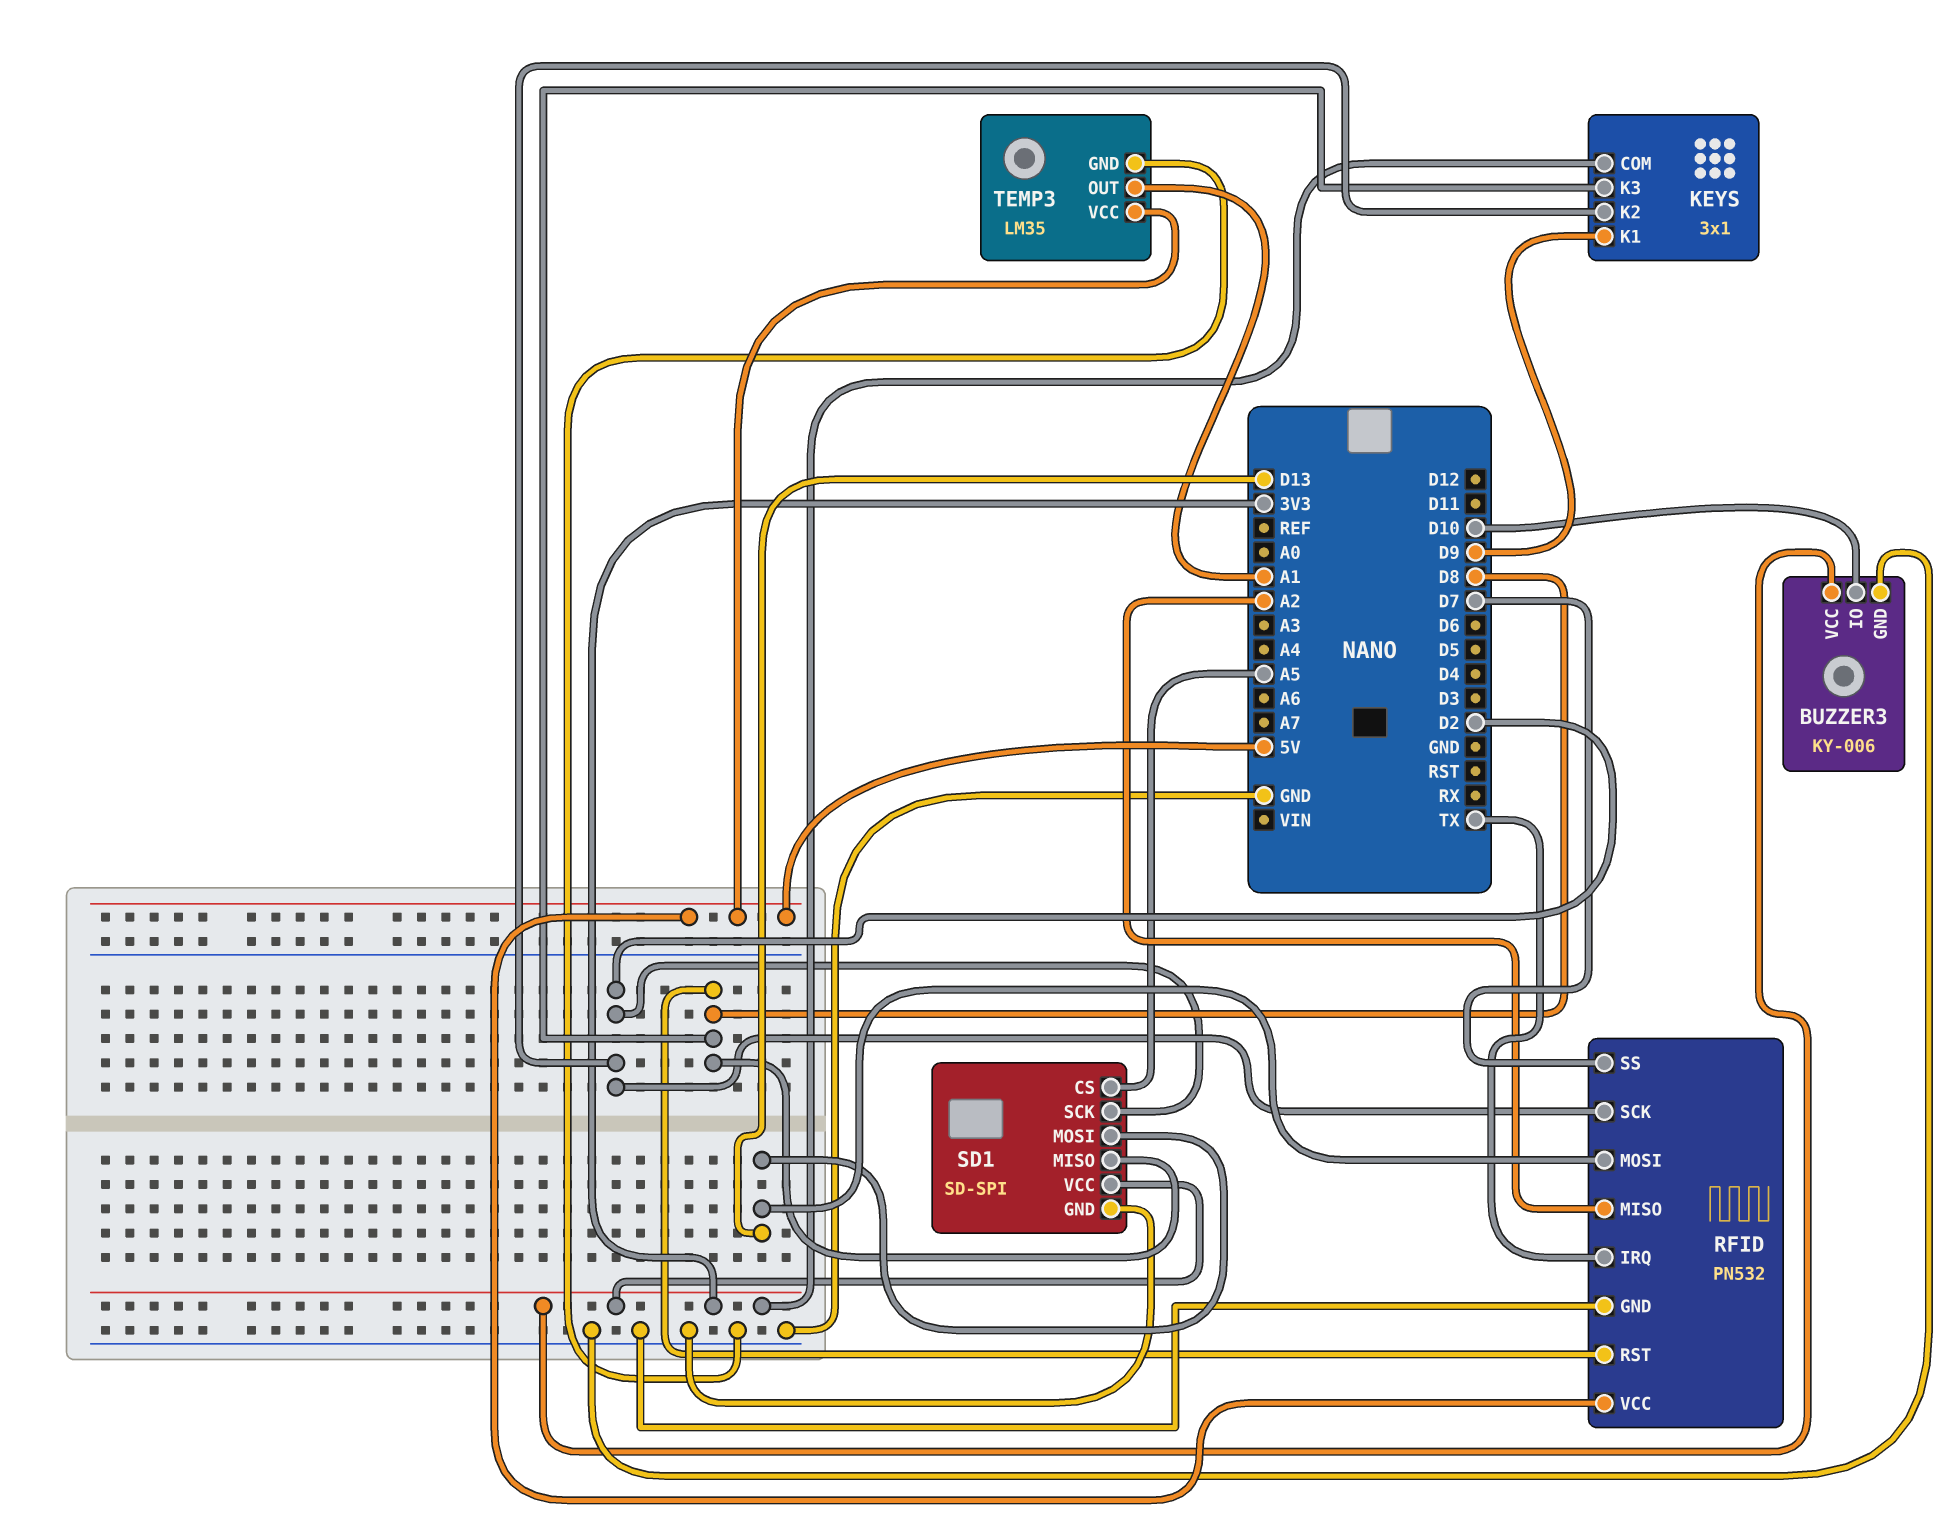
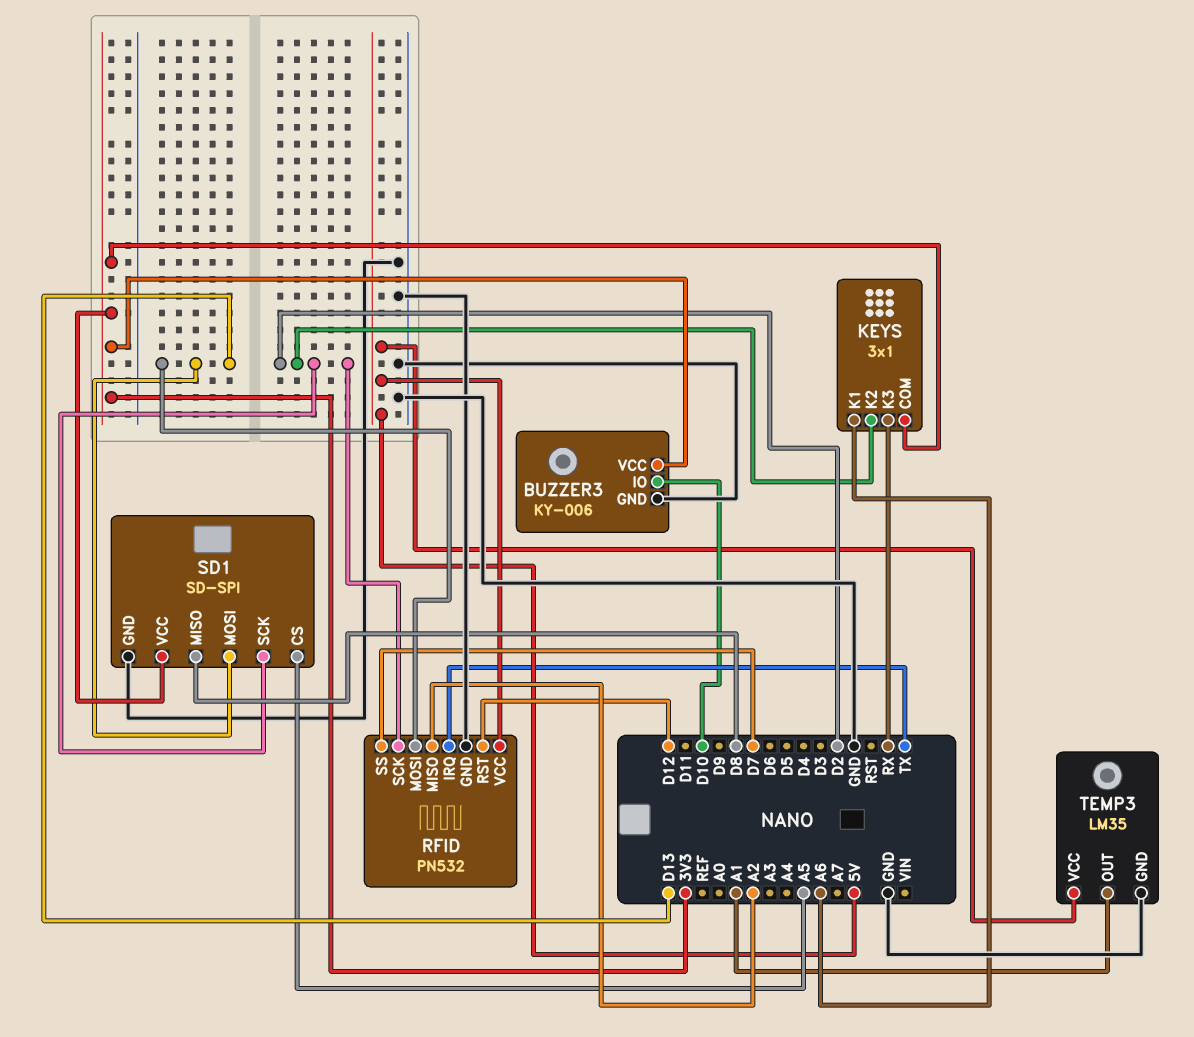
KEYS pin K1: D9 -> A6
KEYS pin K3: D8 -> RX
RFID pin RST: D8 -> D12

